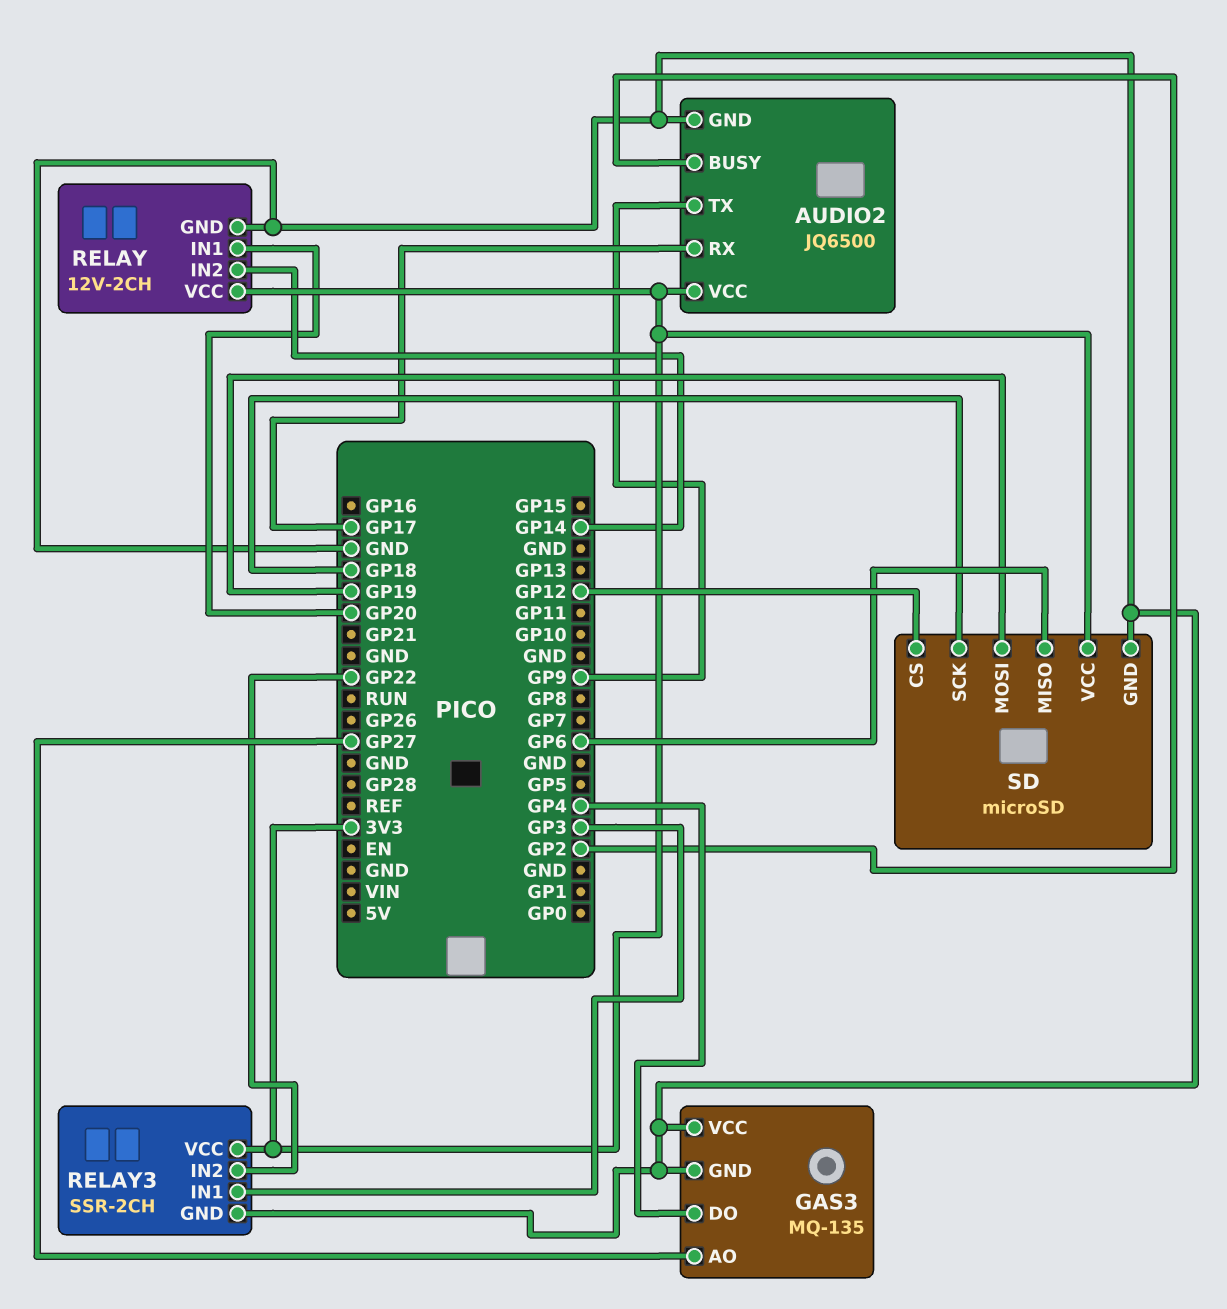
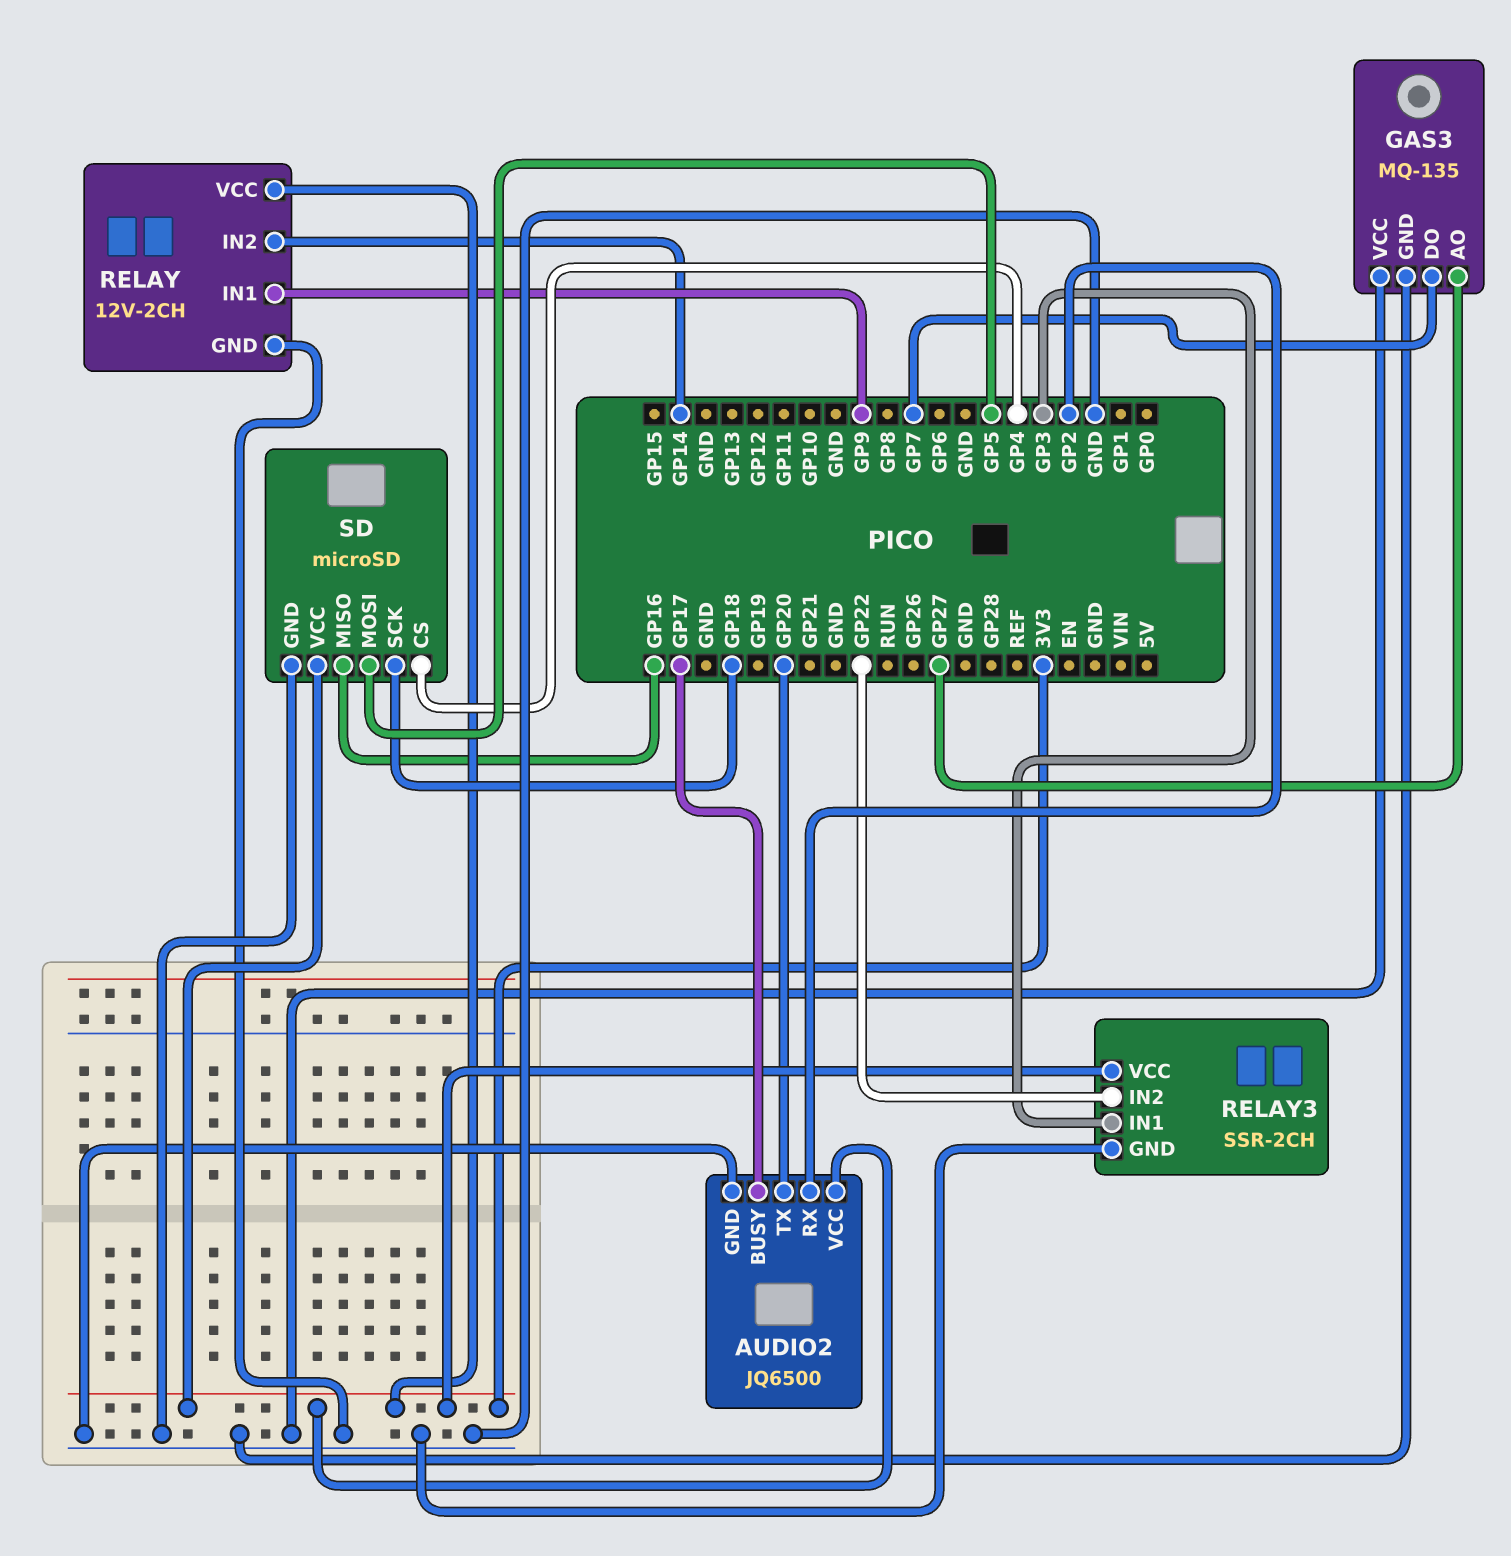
AUDIO2 pin BUSY: GP2 -> GP17
AUDIO2 pin RX: GP17 -> GP2
AUDIO2 pin TX: GP9 -> GP20
GAS3 pin DO: GP4 -> GP7
RELAY pin IN1: GP20 -> GP9
SD pin CS: GP12 -> GP4
SD pin MISO: GP6 -> GP16
SD pin MOSI: GP19 -> GP5

